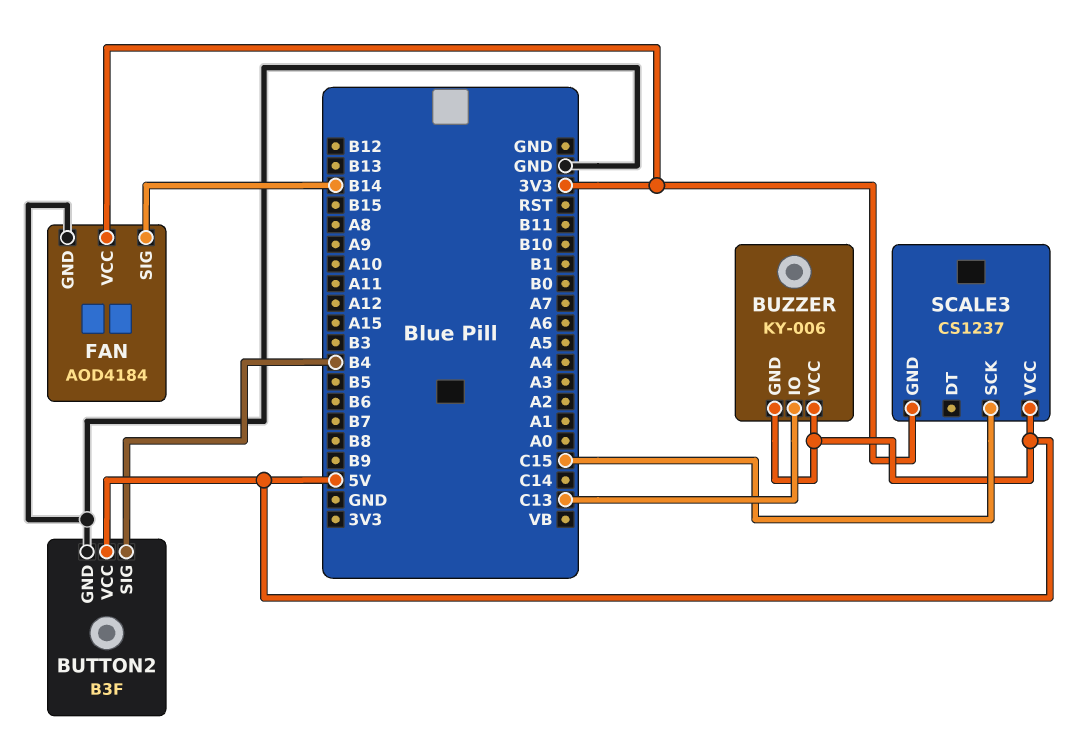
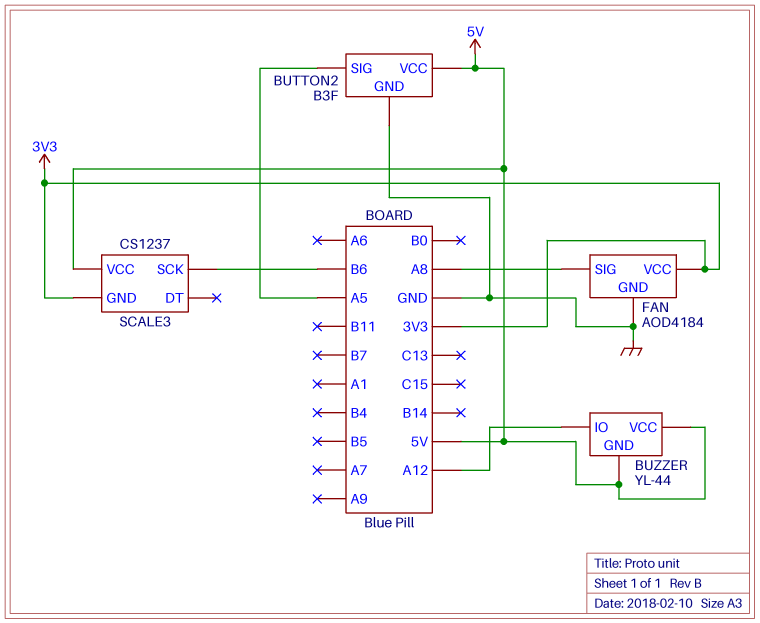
BUTTON2 pin SIG: B4 -> A5
BUZZER: KY-006 -> YL-44
BUZZER pin IO: C13 -> A12
FAN pin SIG: B14 -> A8
SCALE3 pin SCK: C15 -> B6

